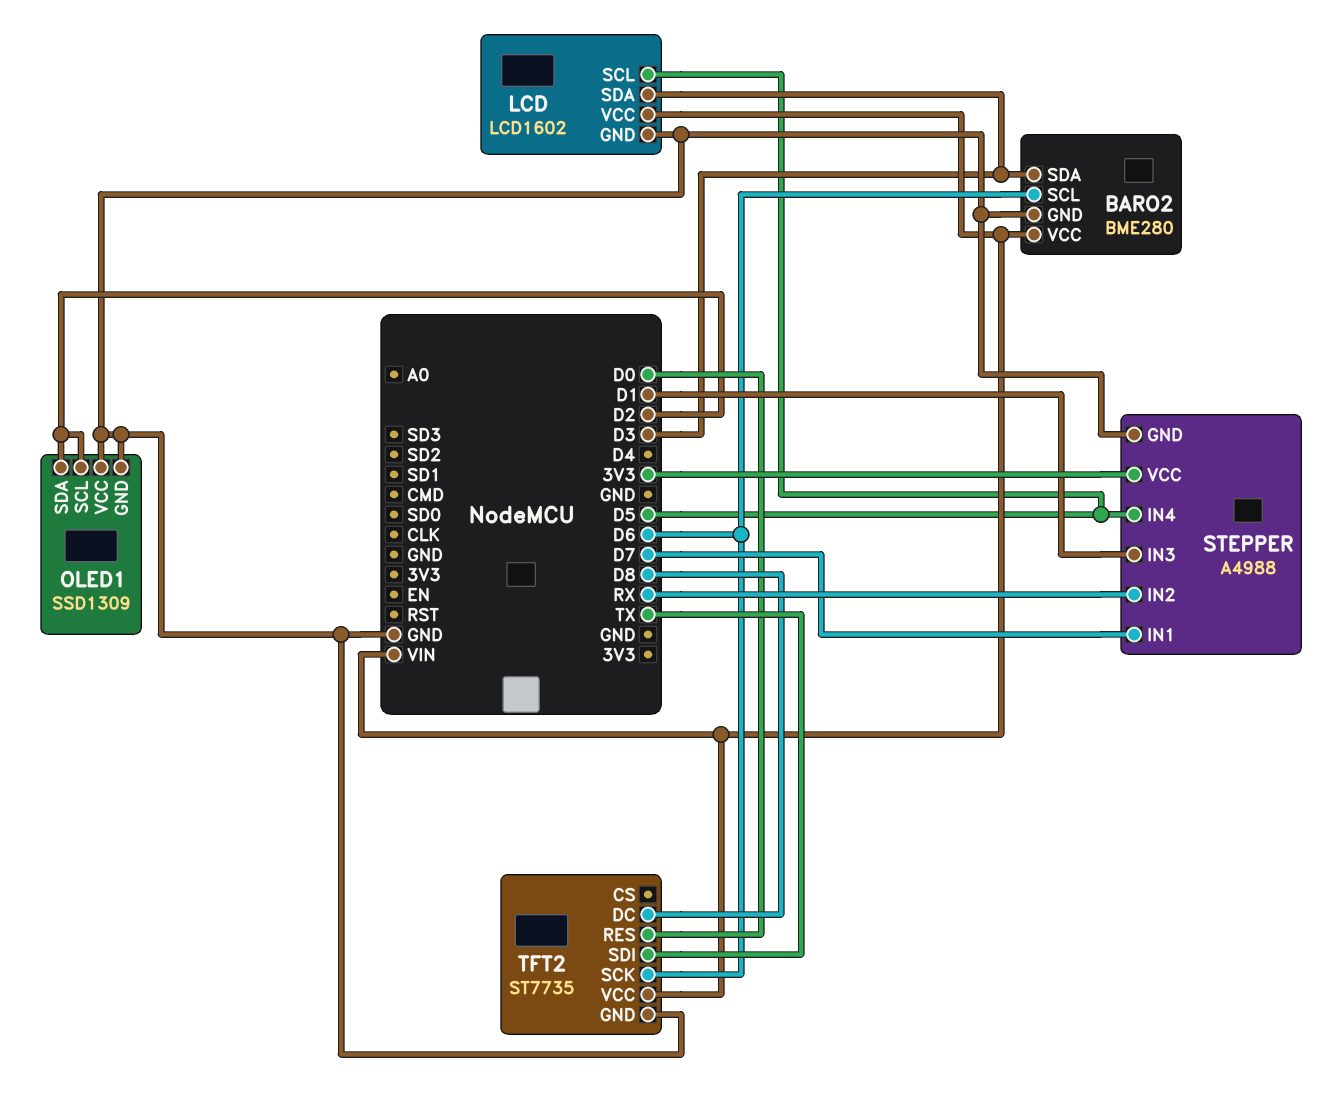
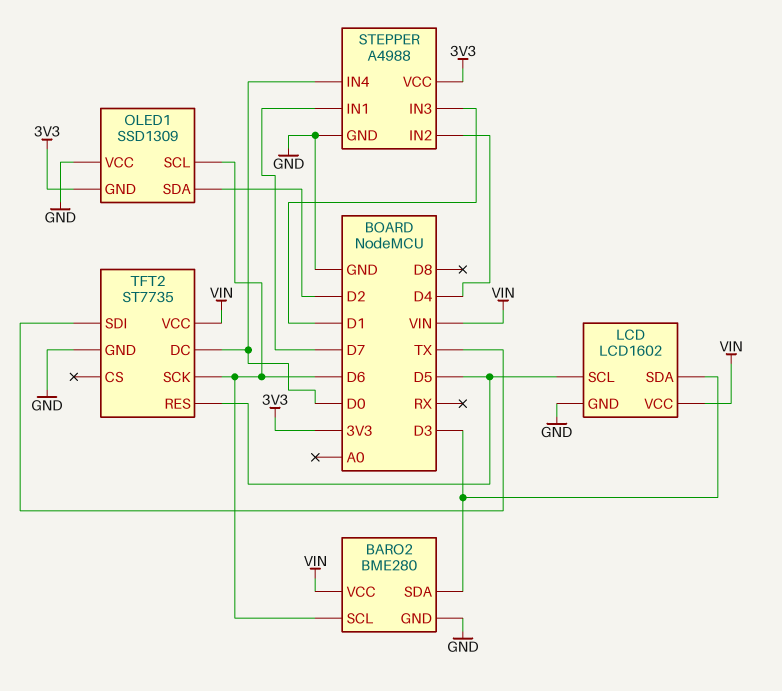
OLED1 pin GND: GND -> 3V3
OLED1 pin SCL: D2 -> D6
STEPPER pin IN2: RX -> D4
STEPPER pin IN4: D5 -> D0
TFT2 pin DC: D8 -> D0
TFT2 pin RES: D0 -> D5

